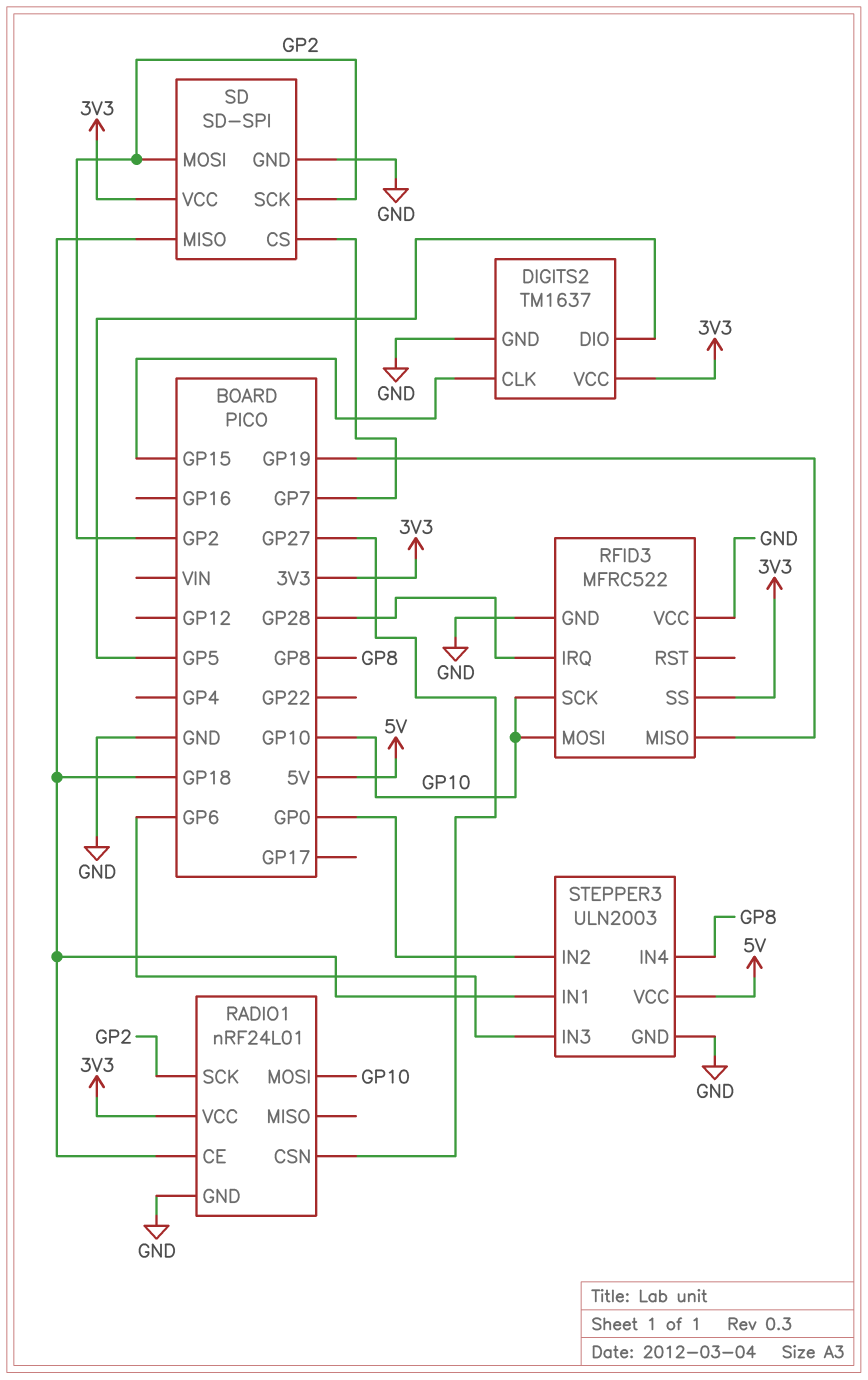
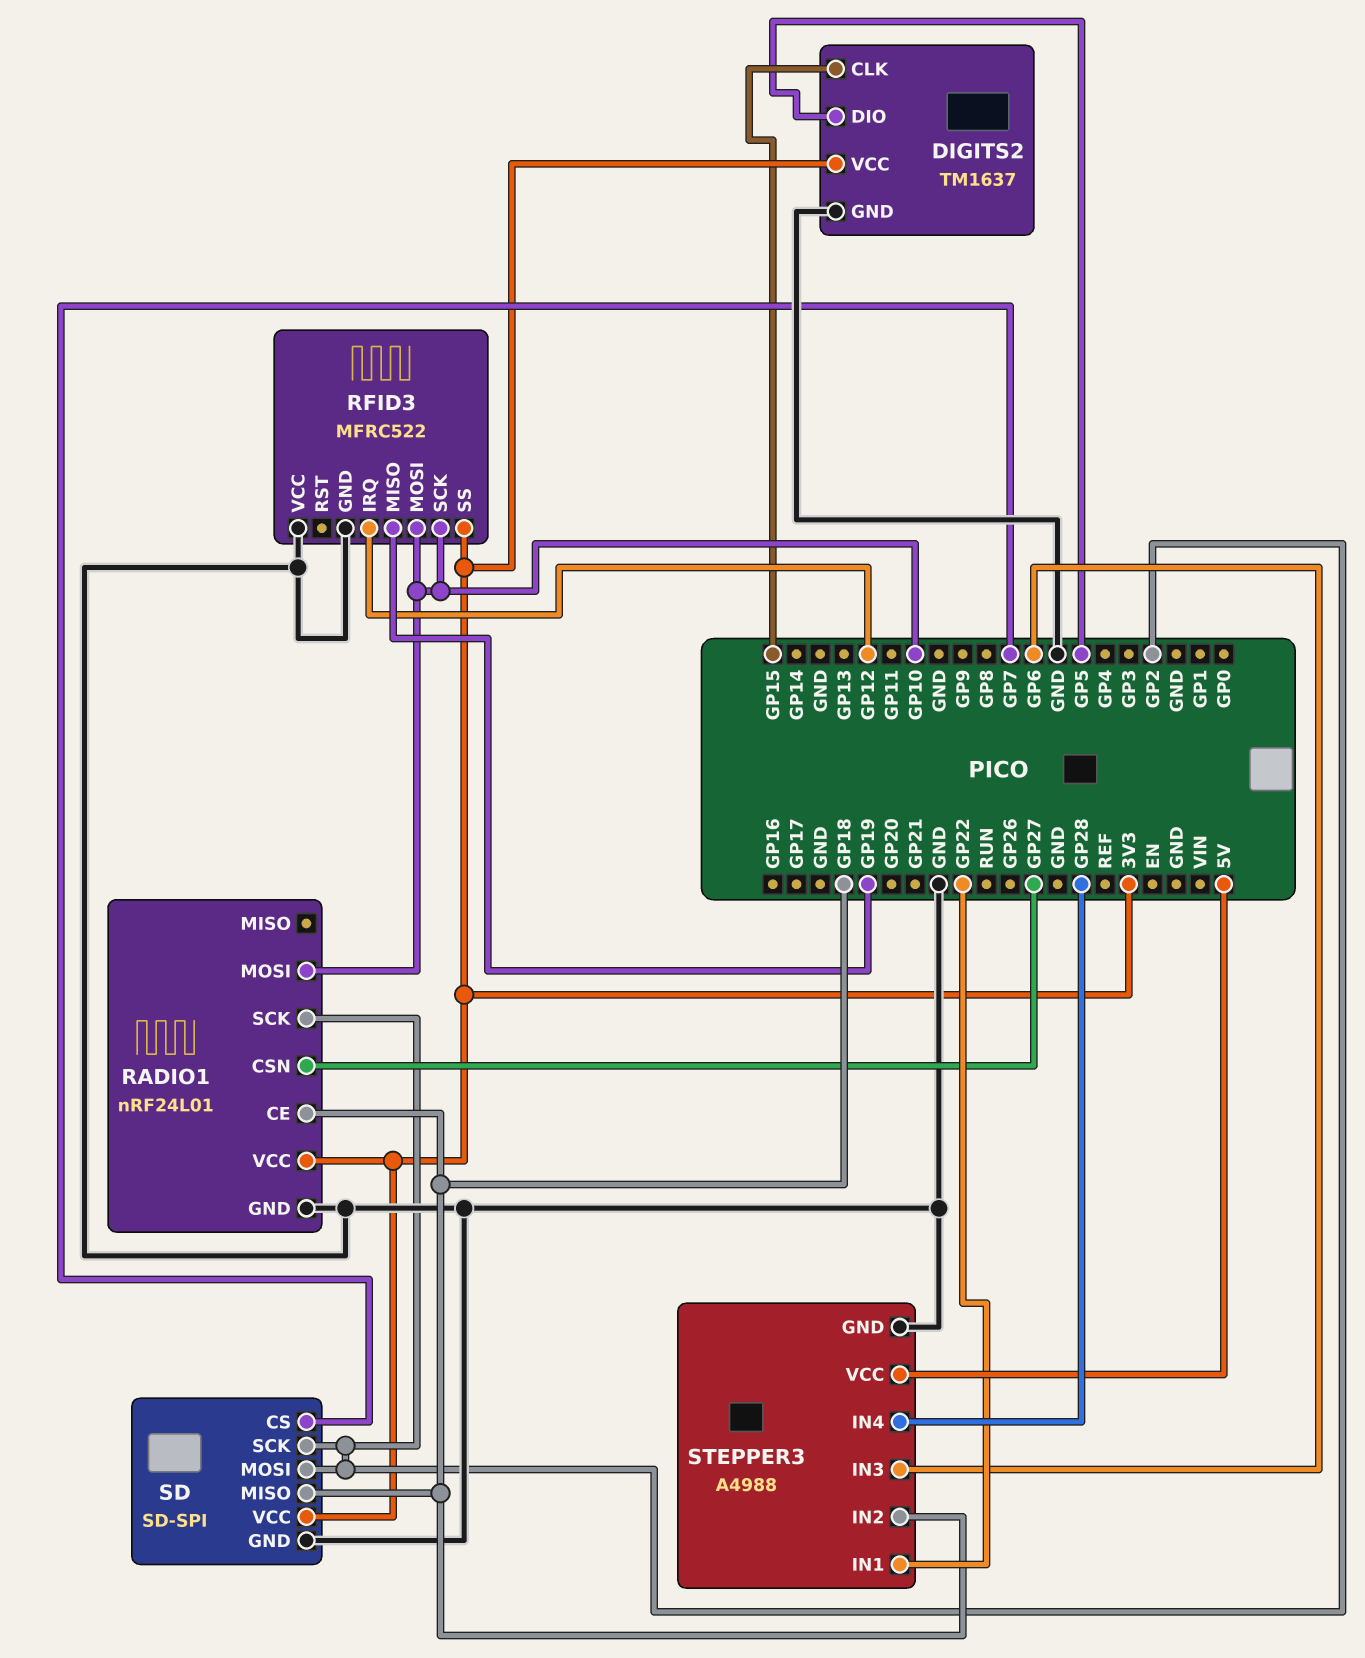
RFID3 pin IRQ: GP28 -> GP12
STEPPER3: ULN2003 -> A4988
STEPPER3 pin IN1: GP18 -> GP22
STEPPER3 pin IN2: GP0 -> GP18
STEPPER3 pin IN4: GP8 -> GP28

